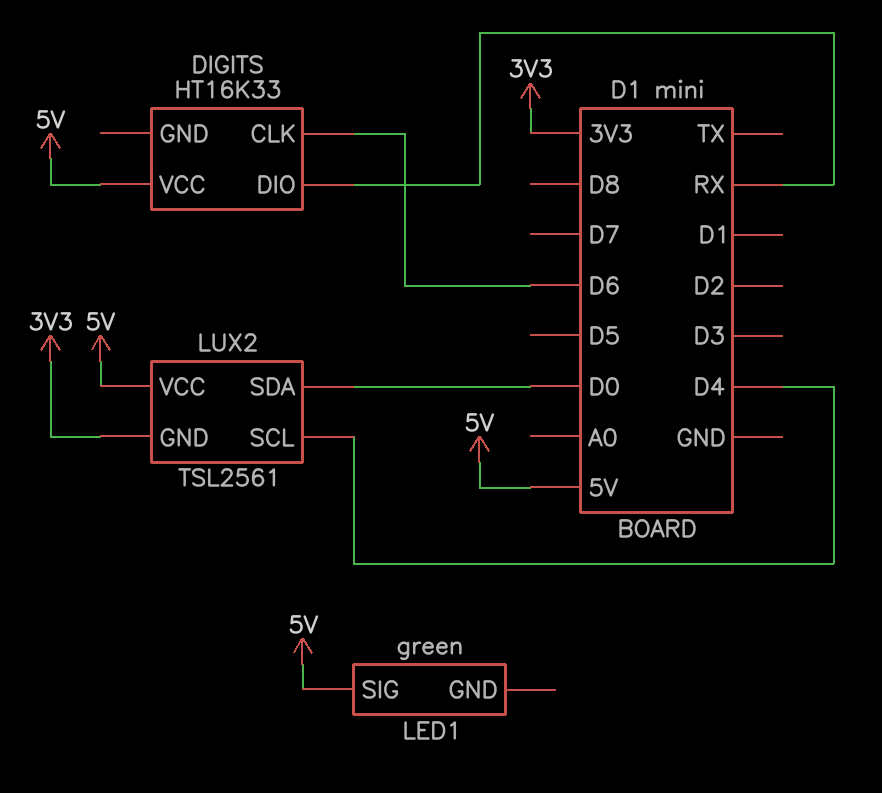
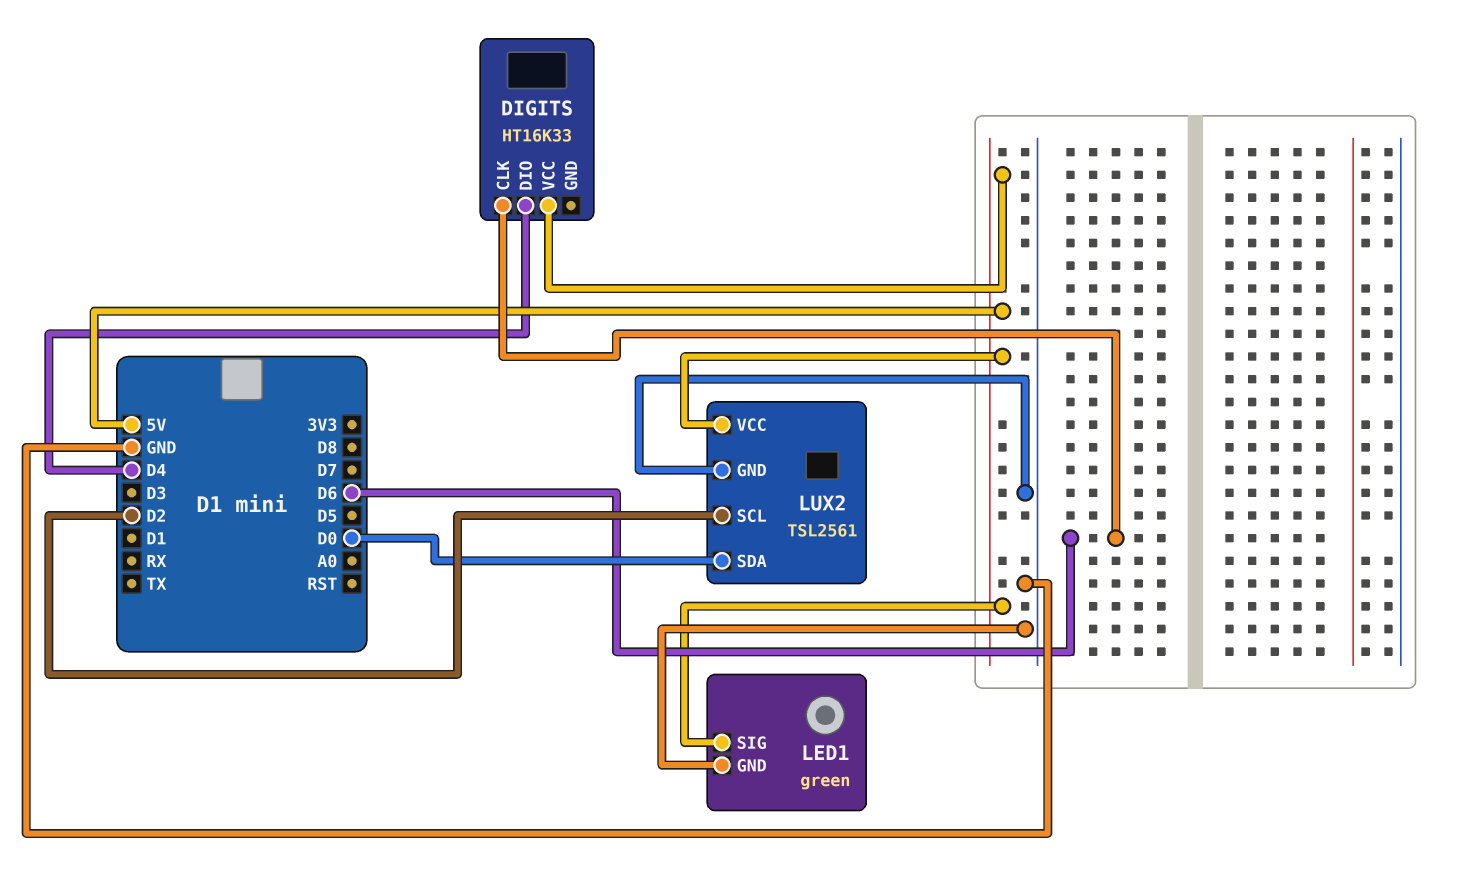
DIGITS pin DIO: RX -> D4
LED1 pin GND: none -> GND
LUX2 pin GND: 3V3 -> GND
LUX2 pin SCL: D4 -> D2

